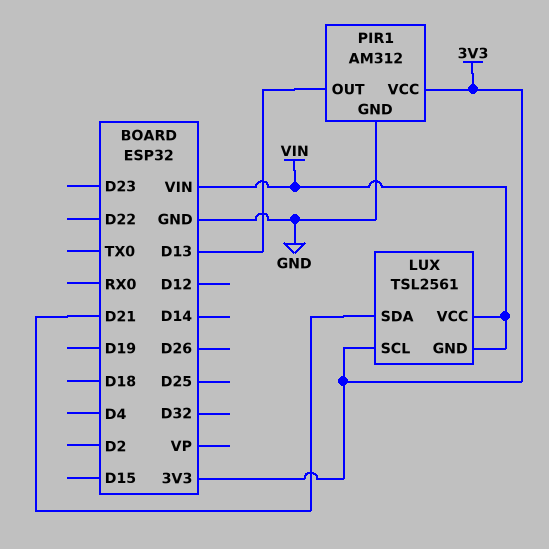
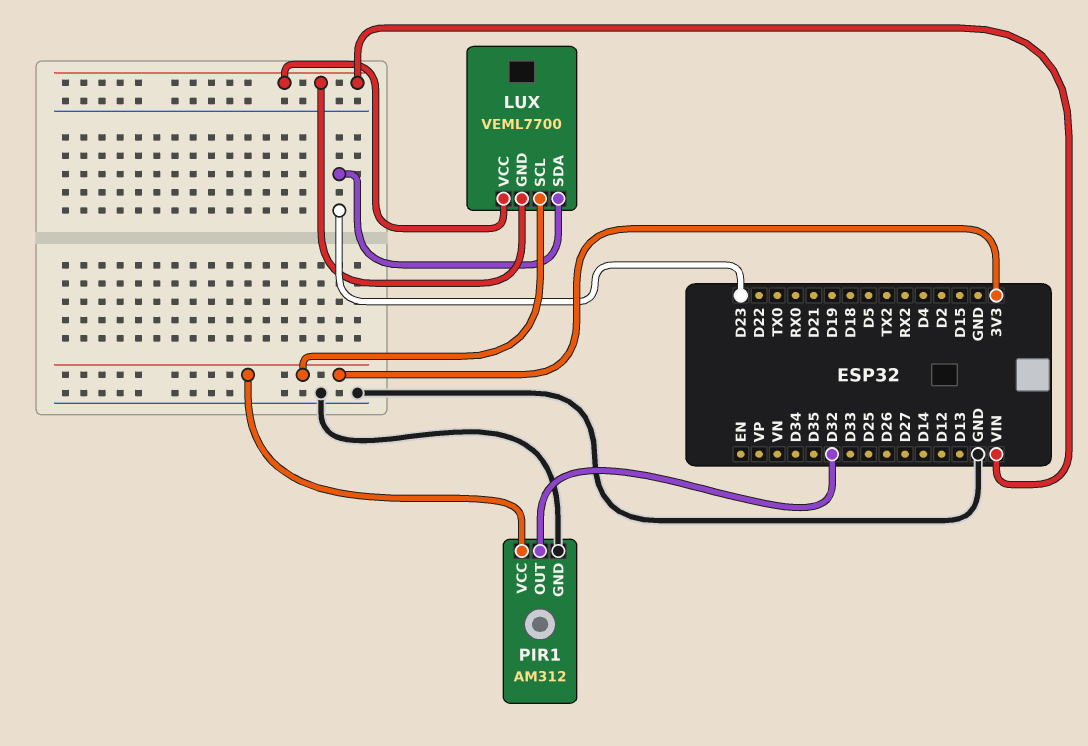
LUX: TSL2561 -> VEML7700
LUX pin SDA: D21 -> D23
PIR1 pin OUT: D13 -> D32

